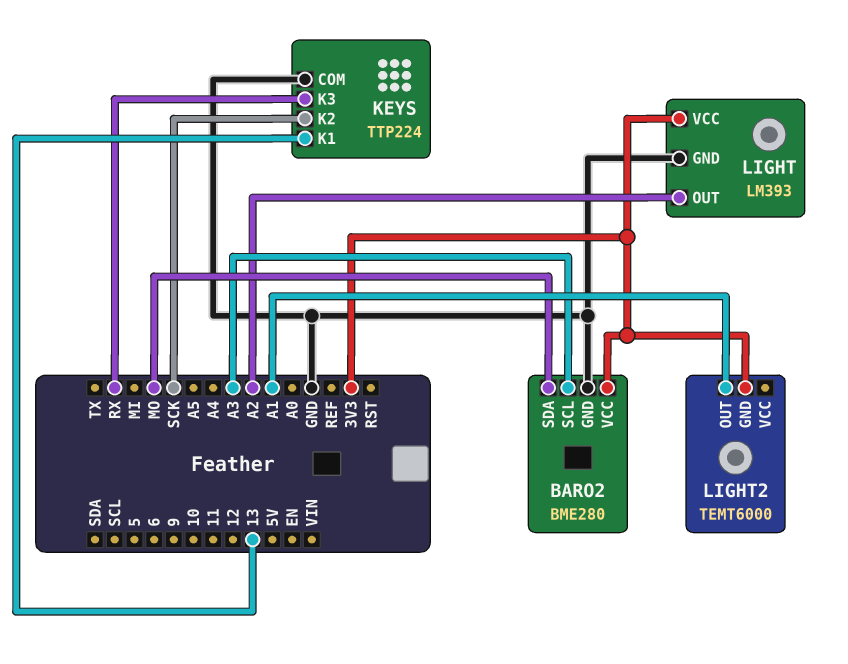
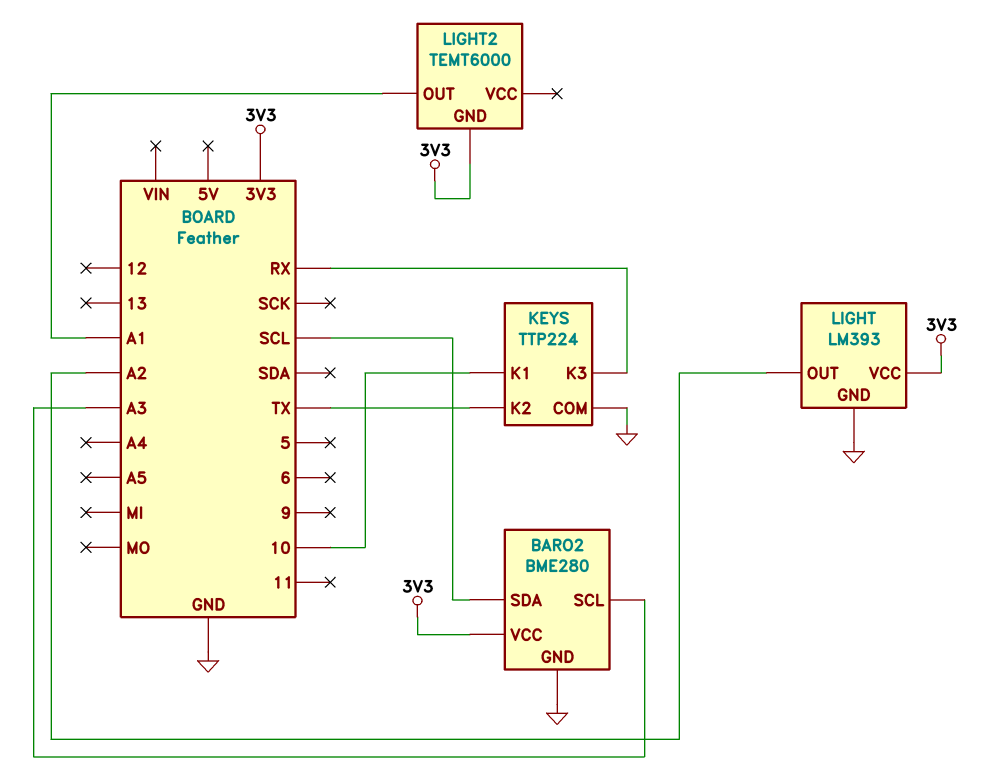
BARO2 pin SDA: MO -> SCL
KEYS pin K1: 13 -> 10
KEYS pin K2: SCK -> TX

